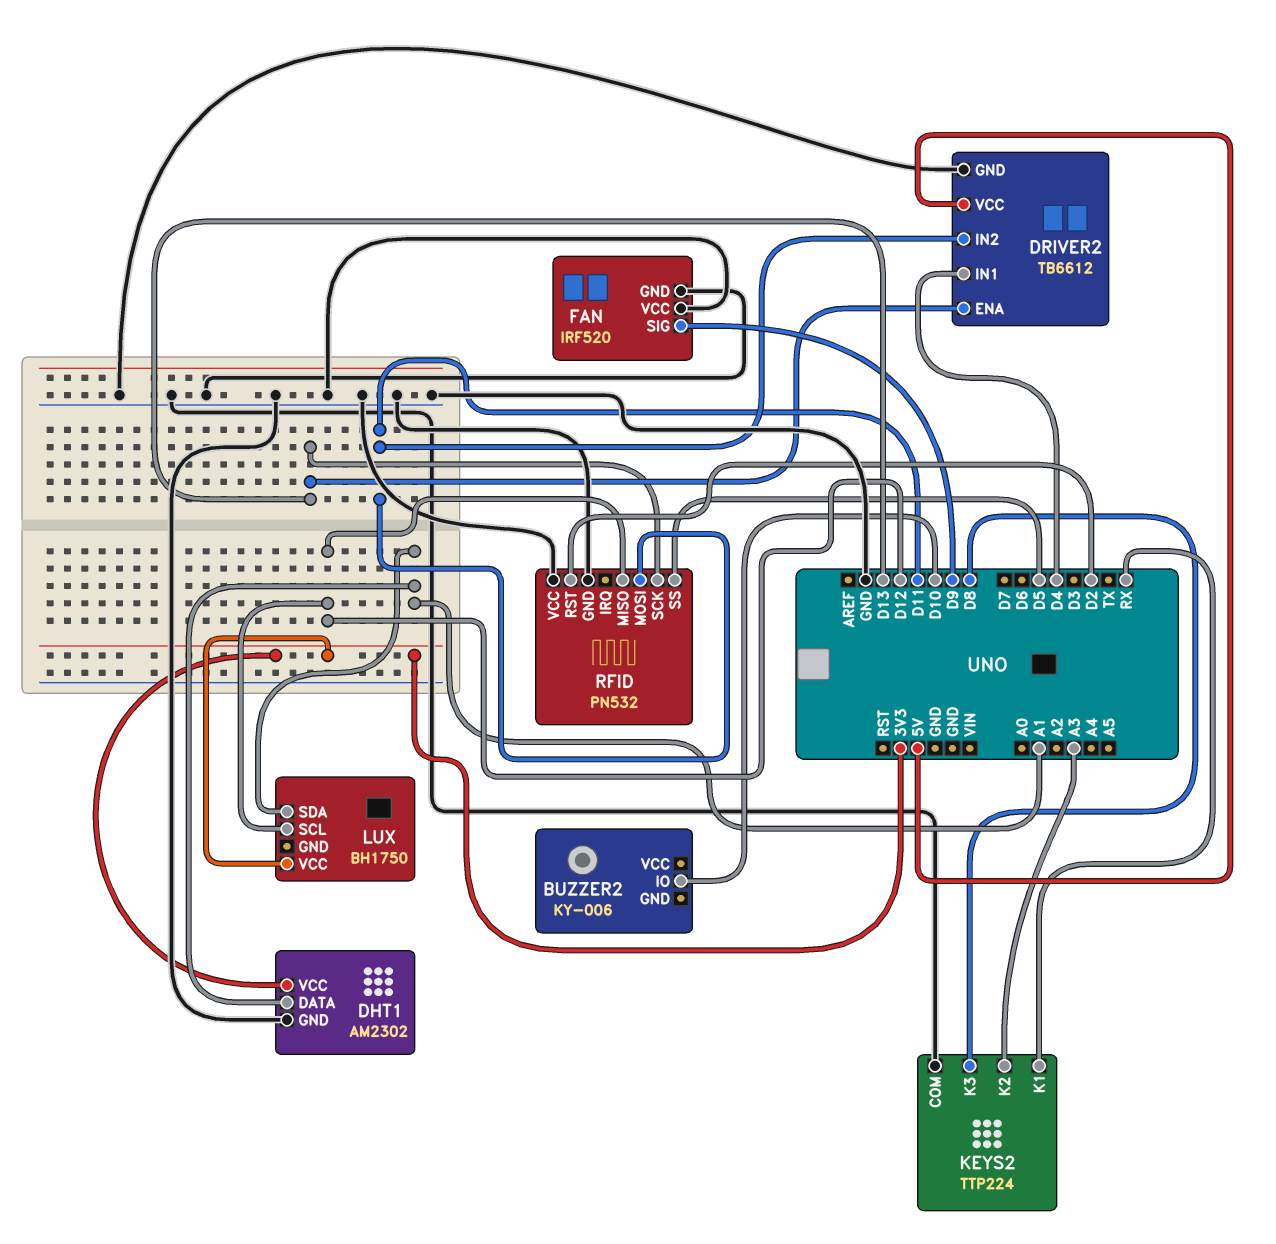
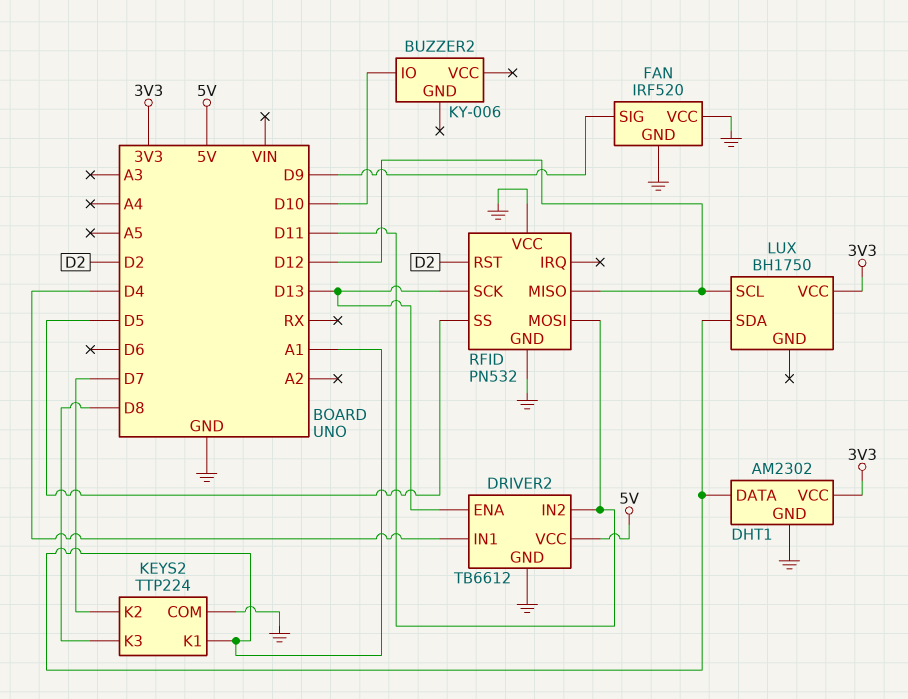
KEYS2 pin K1: RX -> A1
KEYS2 pin K2: A3 -> D7

